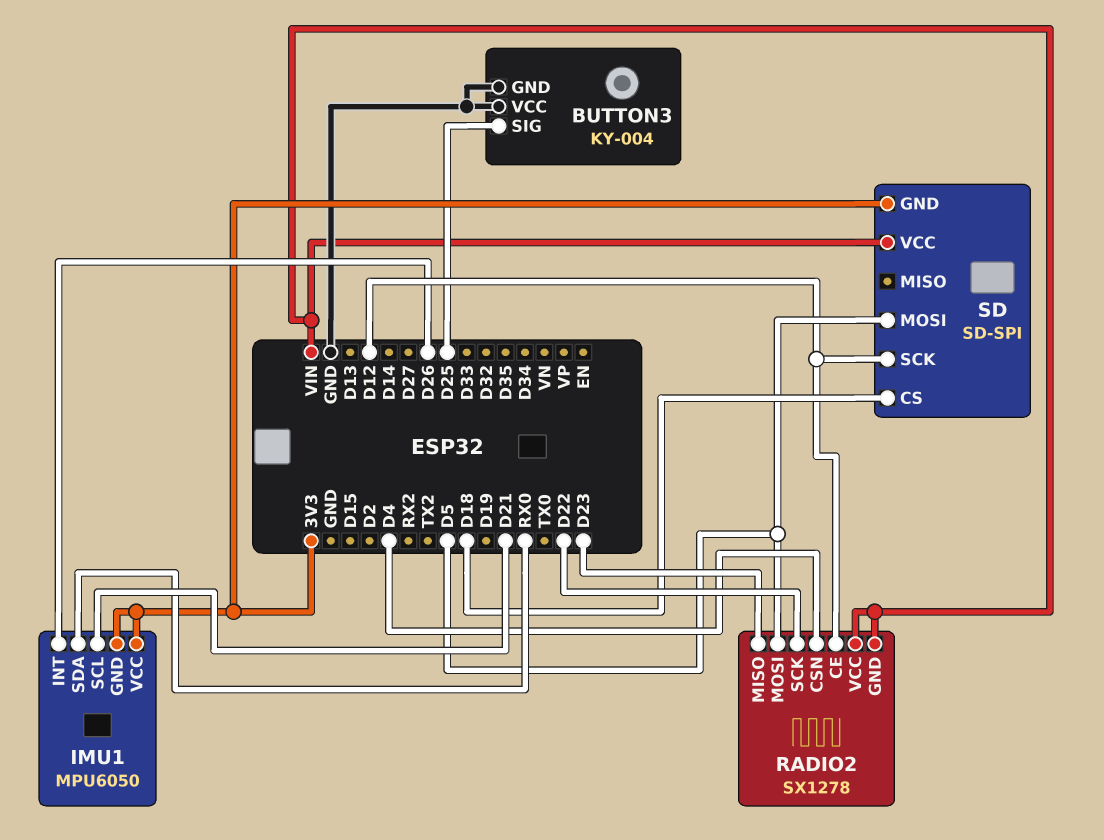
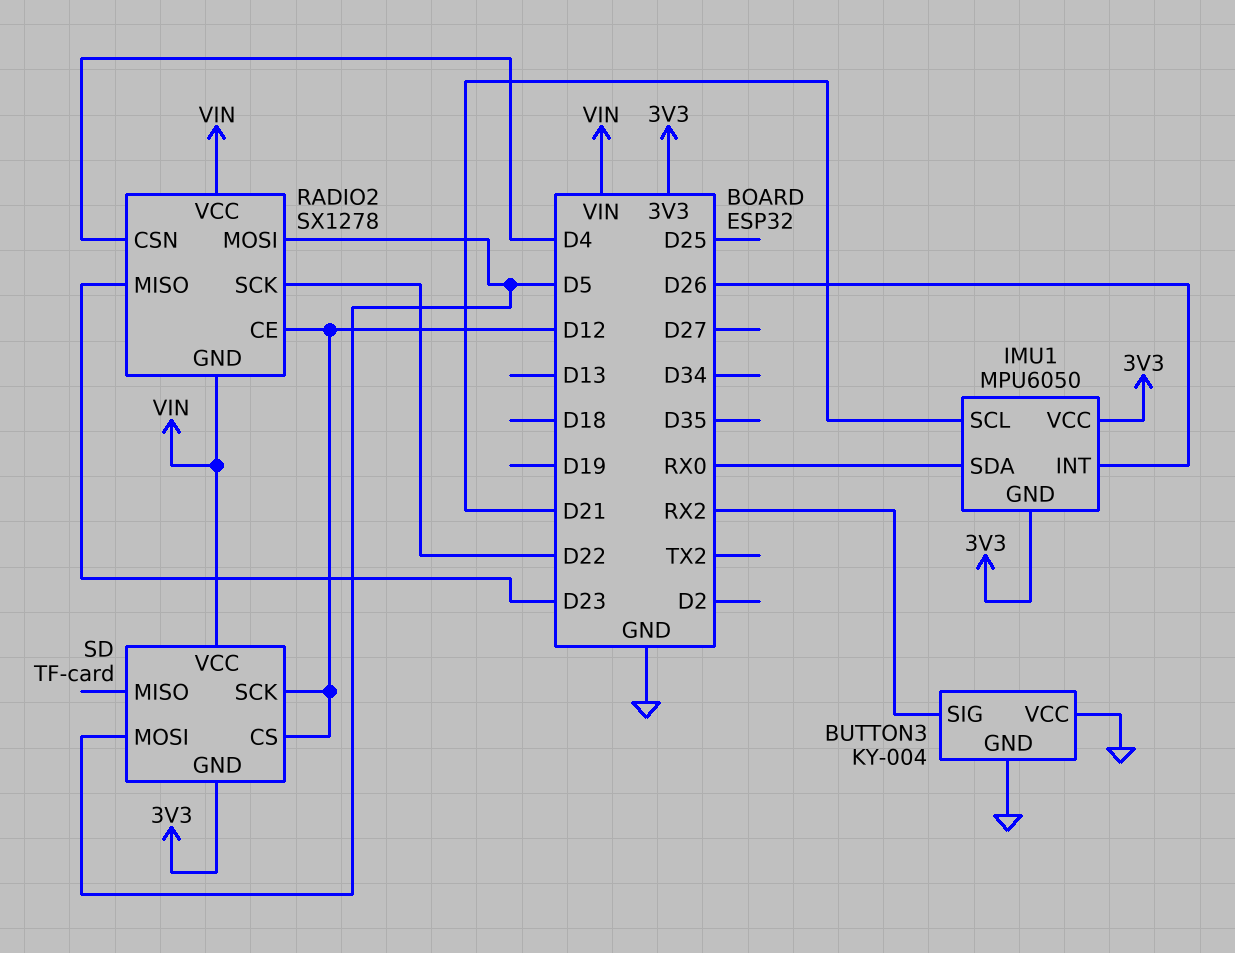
BUTTON3 pin SIG: D25 -> RX2
SD: SD-SPI -> TF-card
SD pin CS: D18 -> D12

